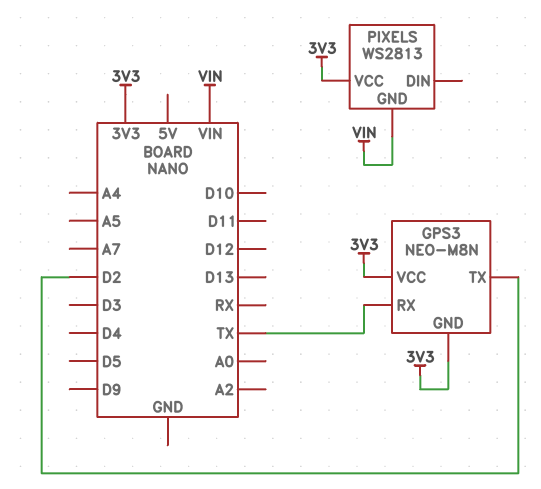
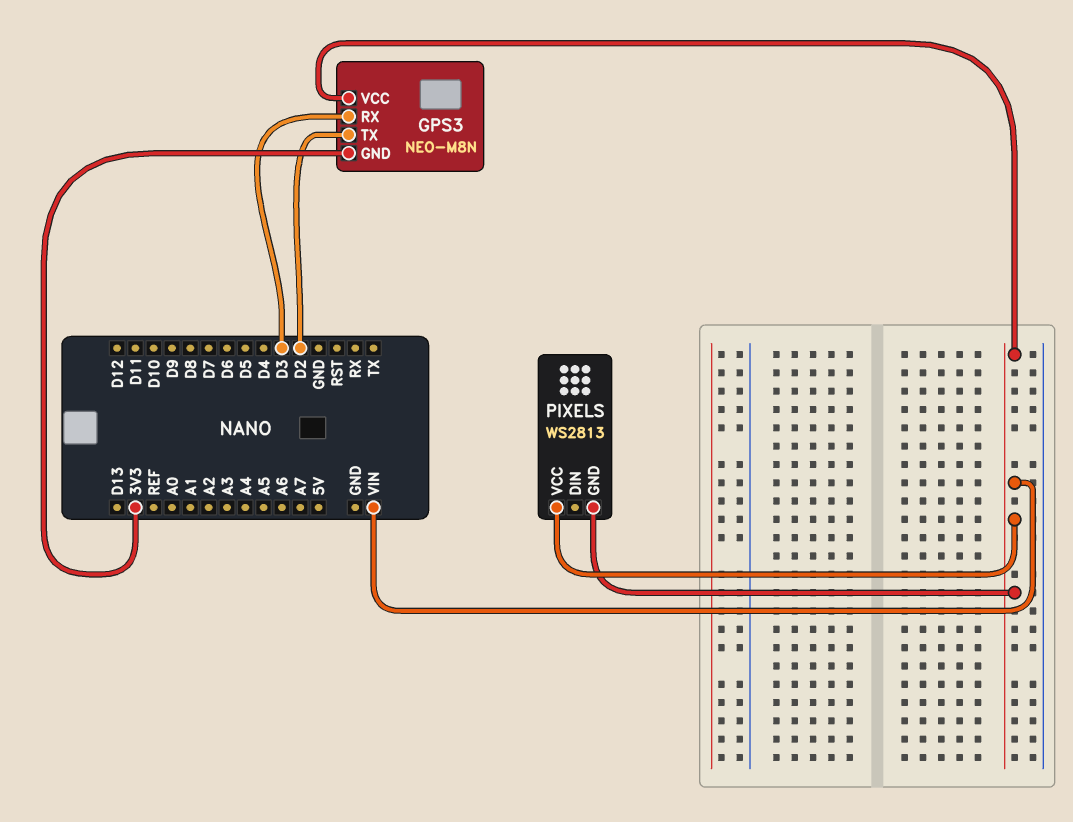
GPS3 pin RX: TX -> D3
GPS3 pin VCC: 3V3 -> VIN
PIXELS pin VCC: 3V3 -> VIN

